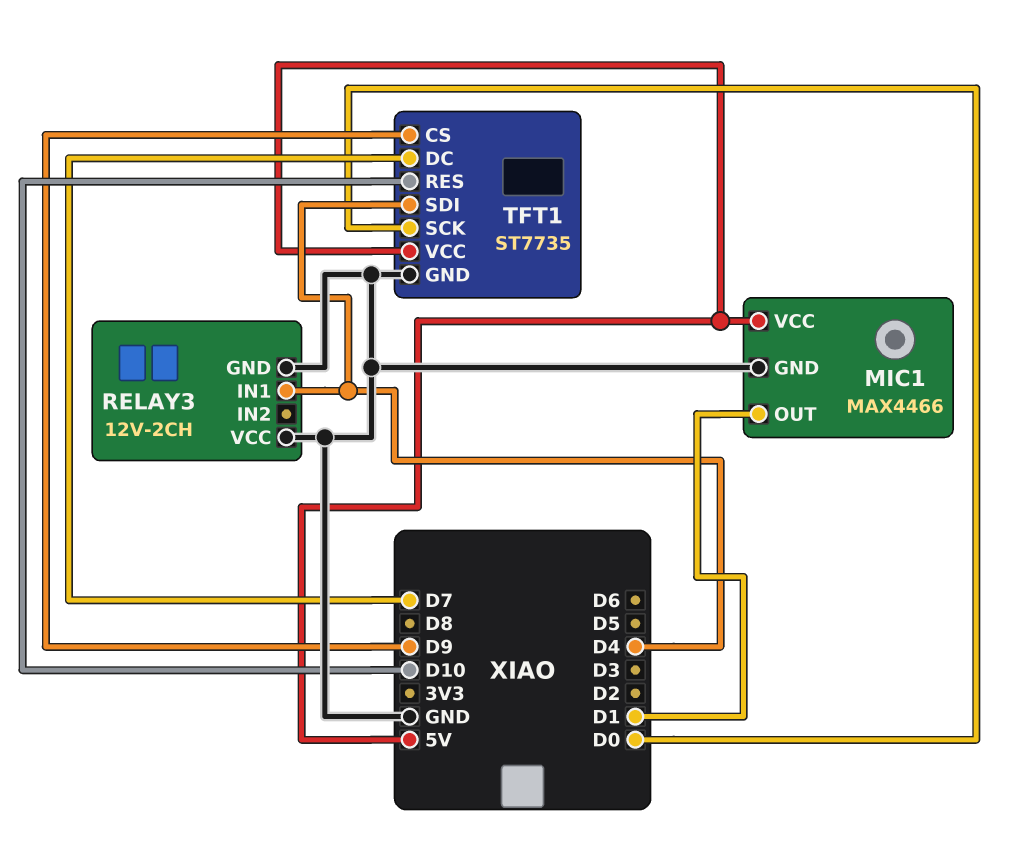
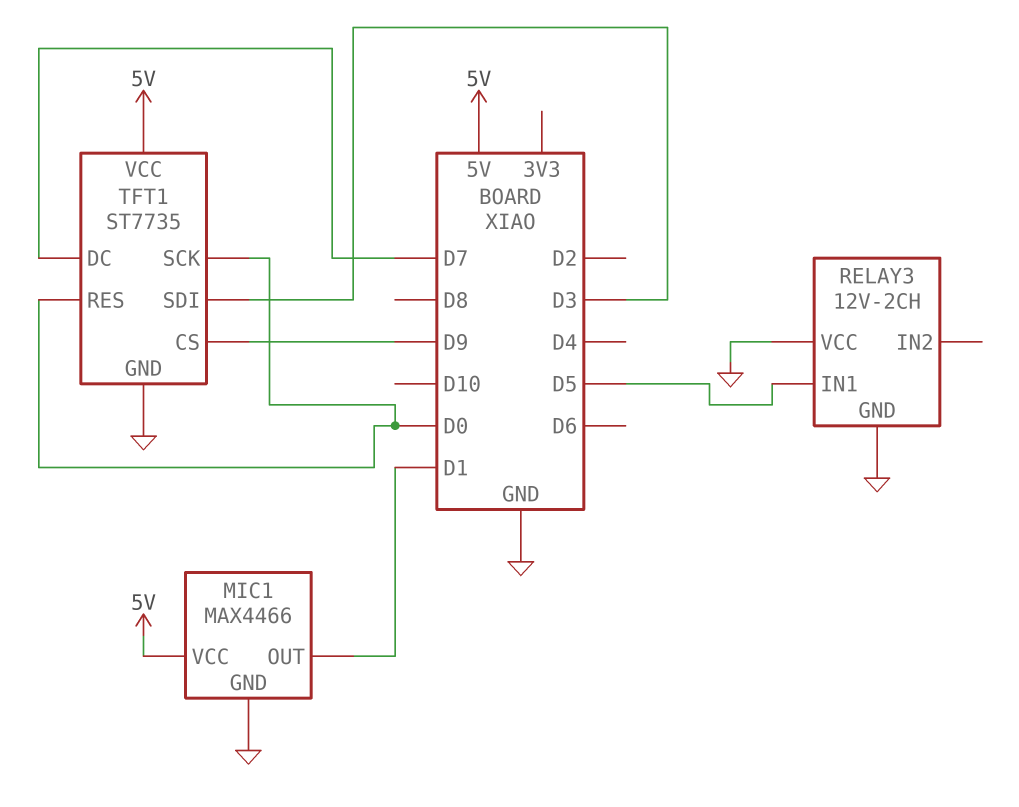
RELAY3 pin IN1: D4 -> D5
TFT1 pin RES: D10 -> D0
TFT1 pin SDI: D4 -> D3

